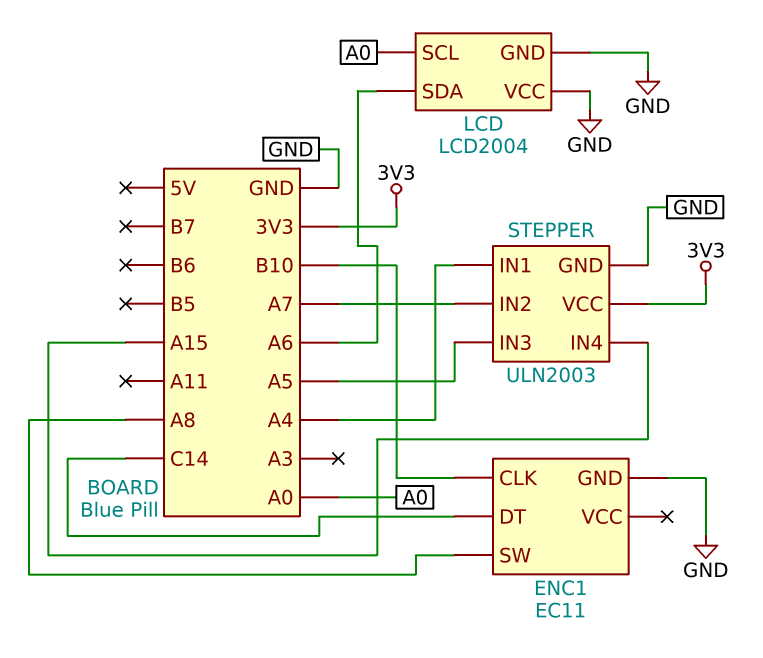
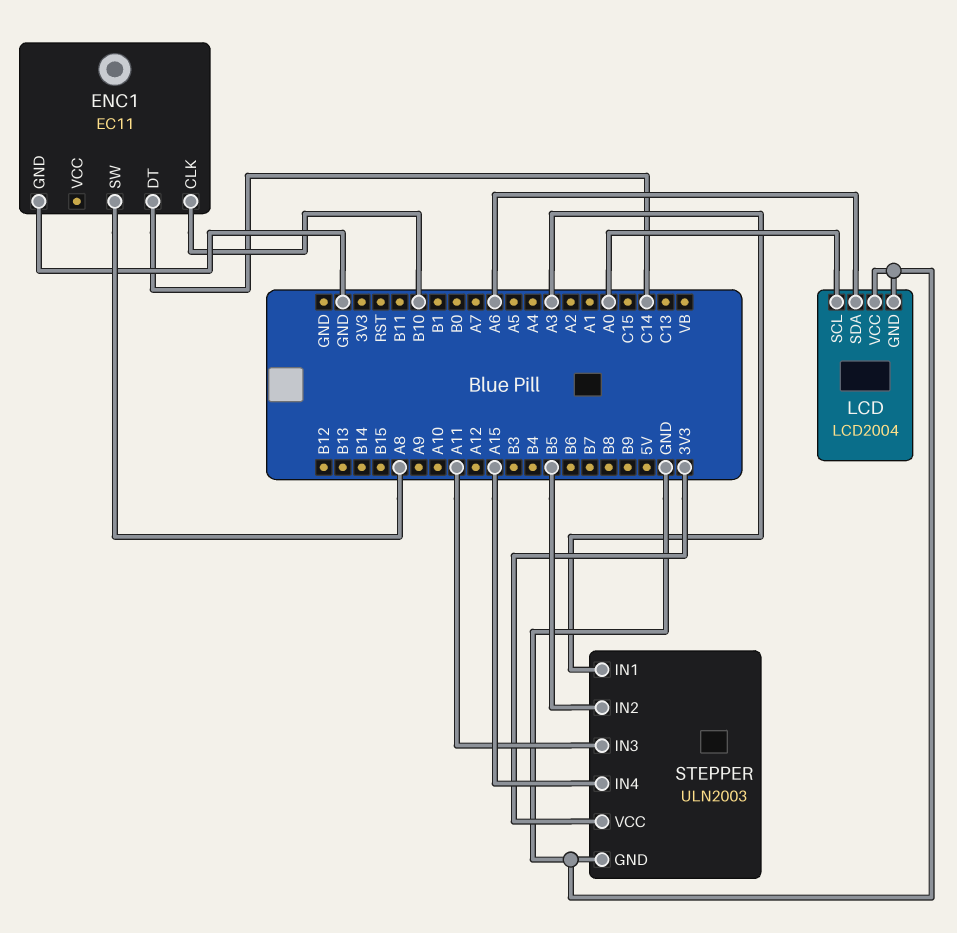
STEPPER pin IN1: A4 -> A3
STEPPER pin IN2: A7 -> B5
STEPPER pin IN3: A5 -> A11

